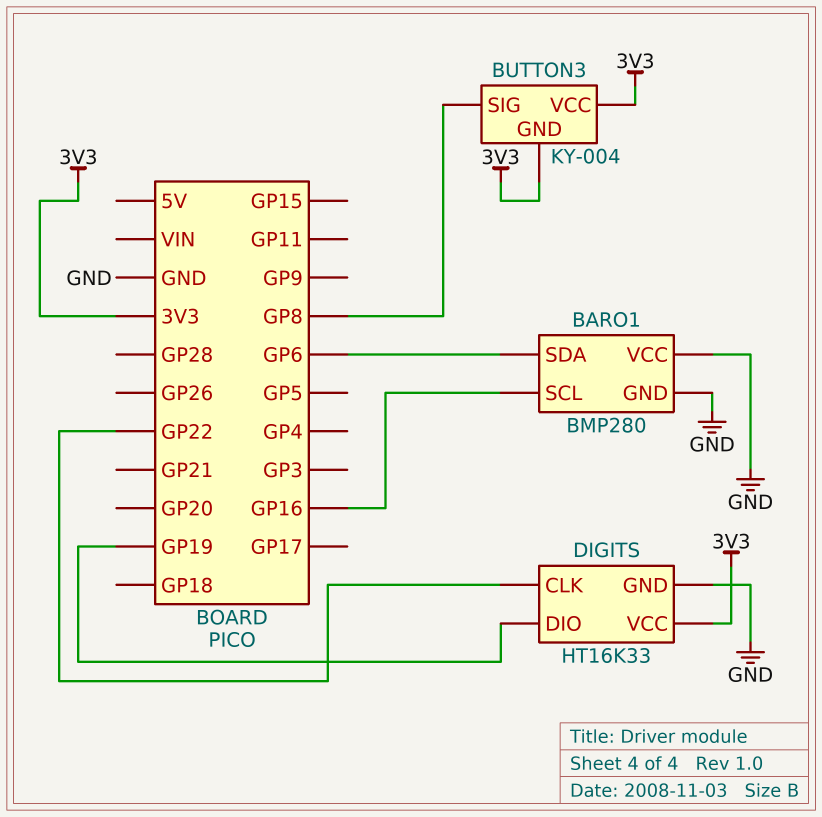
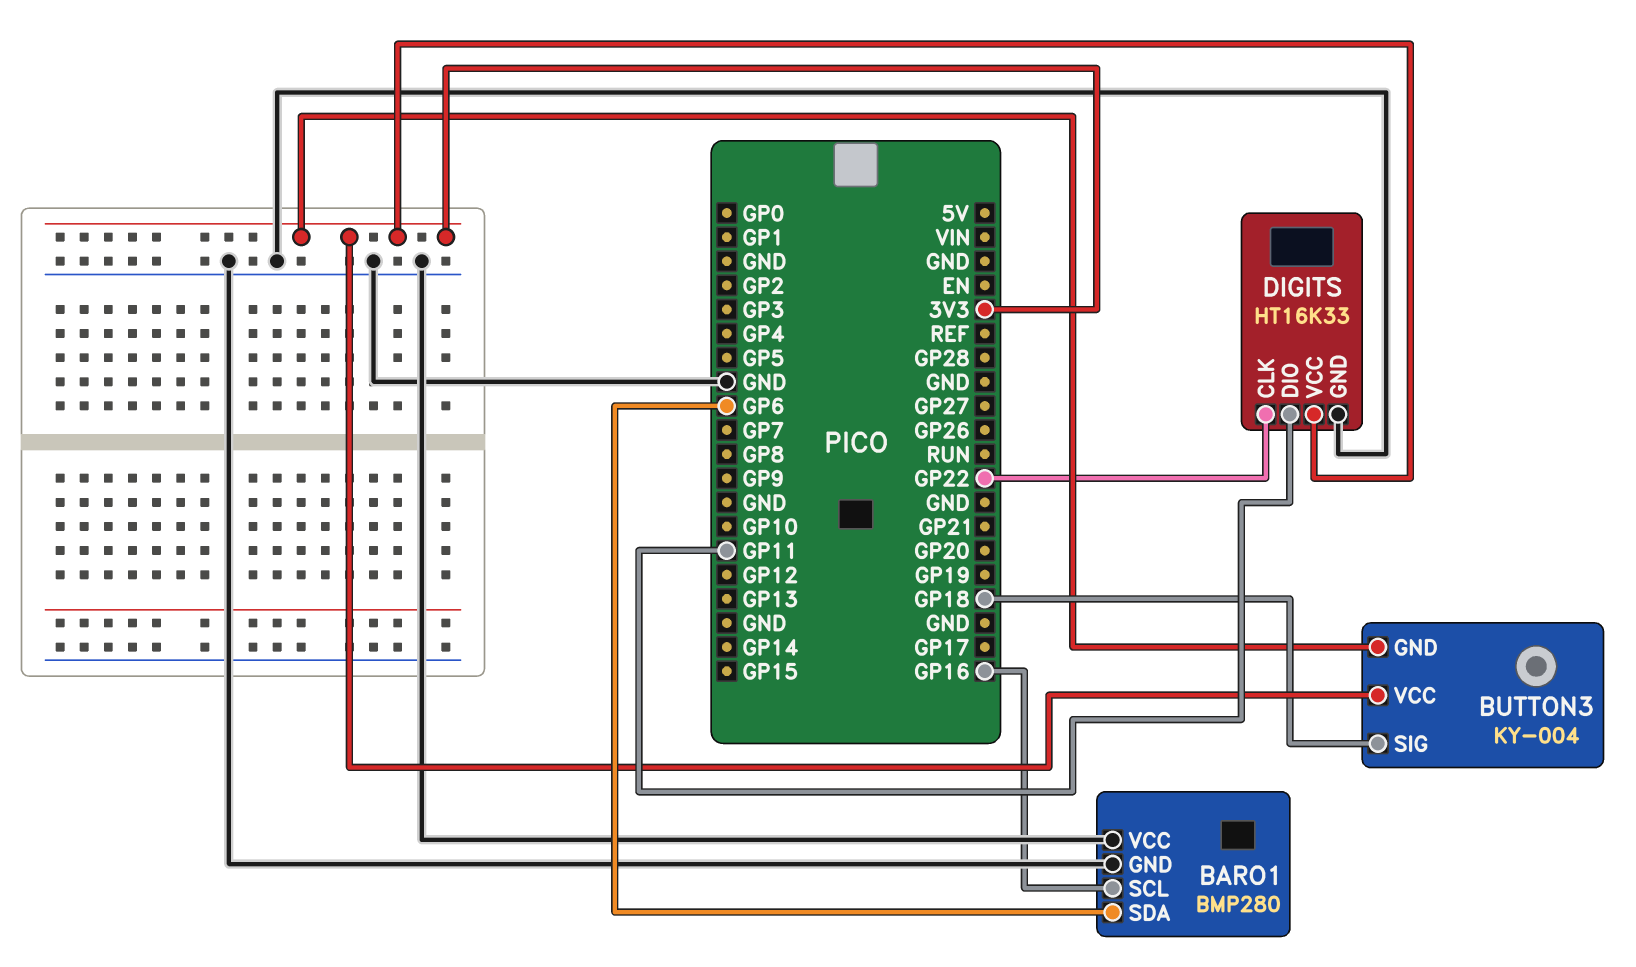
BUTTON3 pin SIG: GP8 -> GP18
DIGITS pin DIO: GP19 -> GP11

